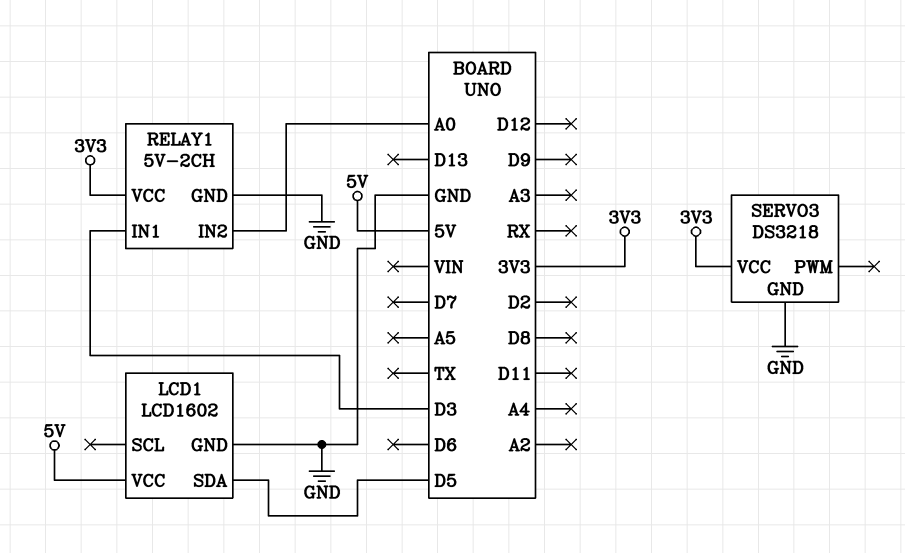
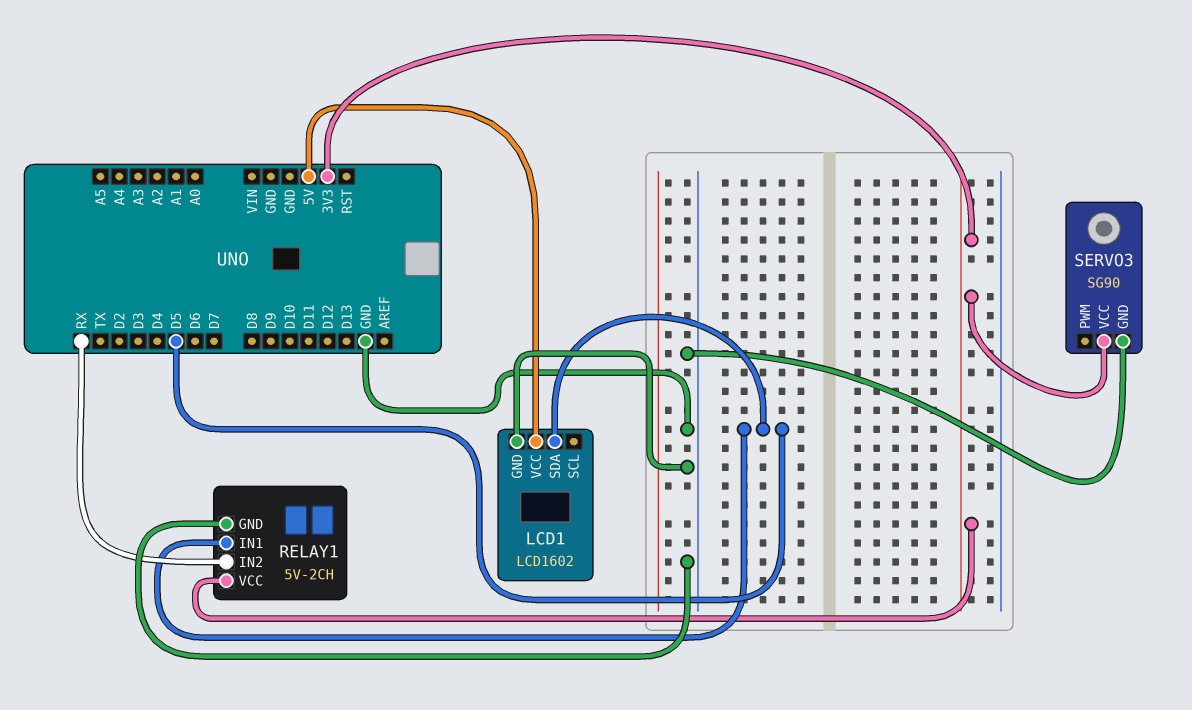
RELAY1 pin IN1: D3 -> D5
RELAY1 pin IN2: A0 -> RX
SERVO3: DS3218 -> SG90

